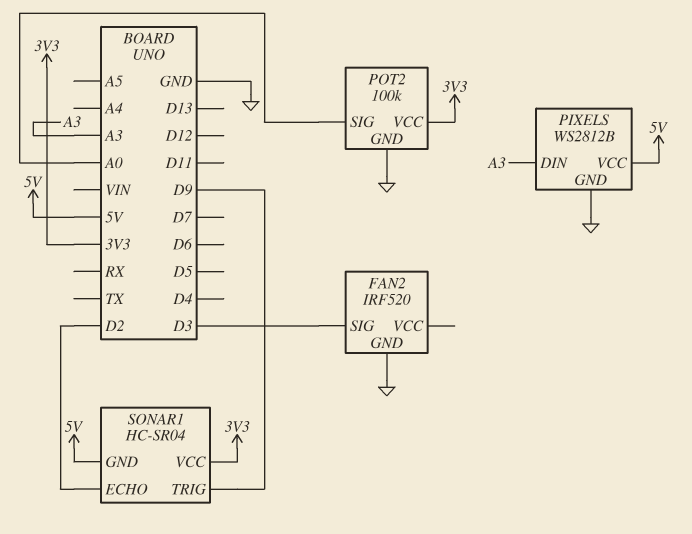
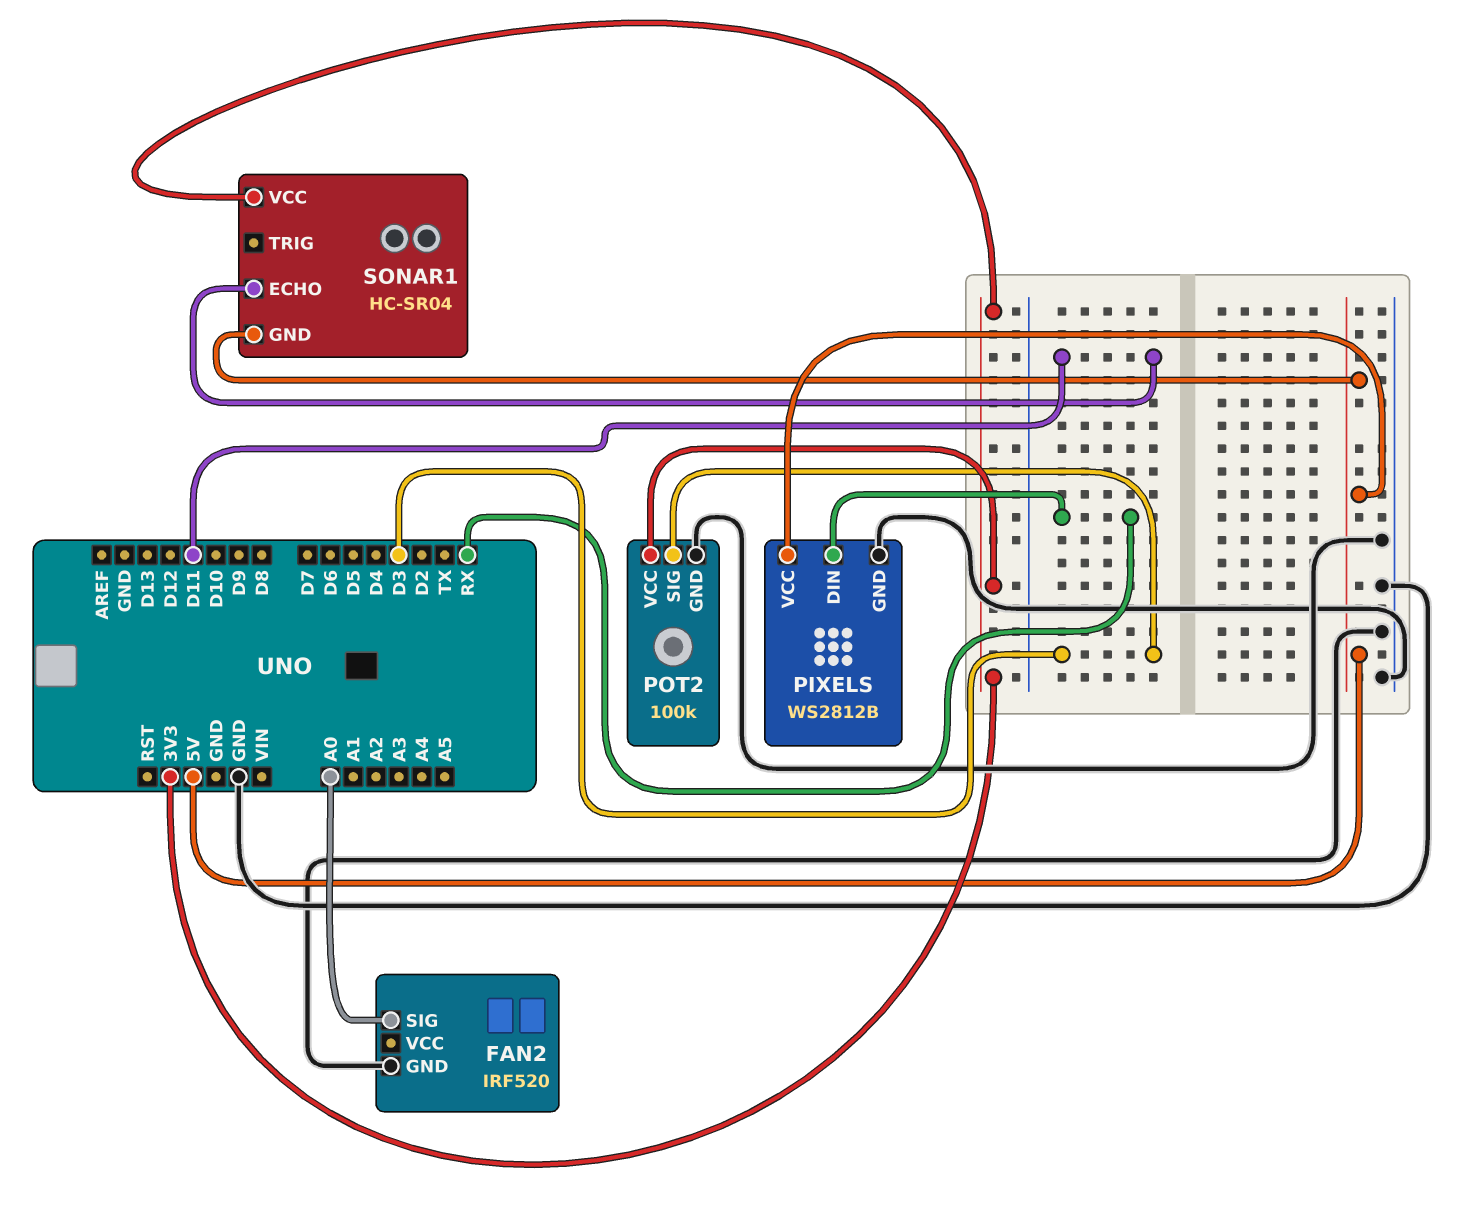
FAN2 pin SIG: D3 -> A0
PIXELS pin DIN: A3 -> RX
POT2 pin SIG: A0 -> D3
SONAR1 pin ECHO: D2 -> D11
SONAR1 pin TRIG: D9 -> none

